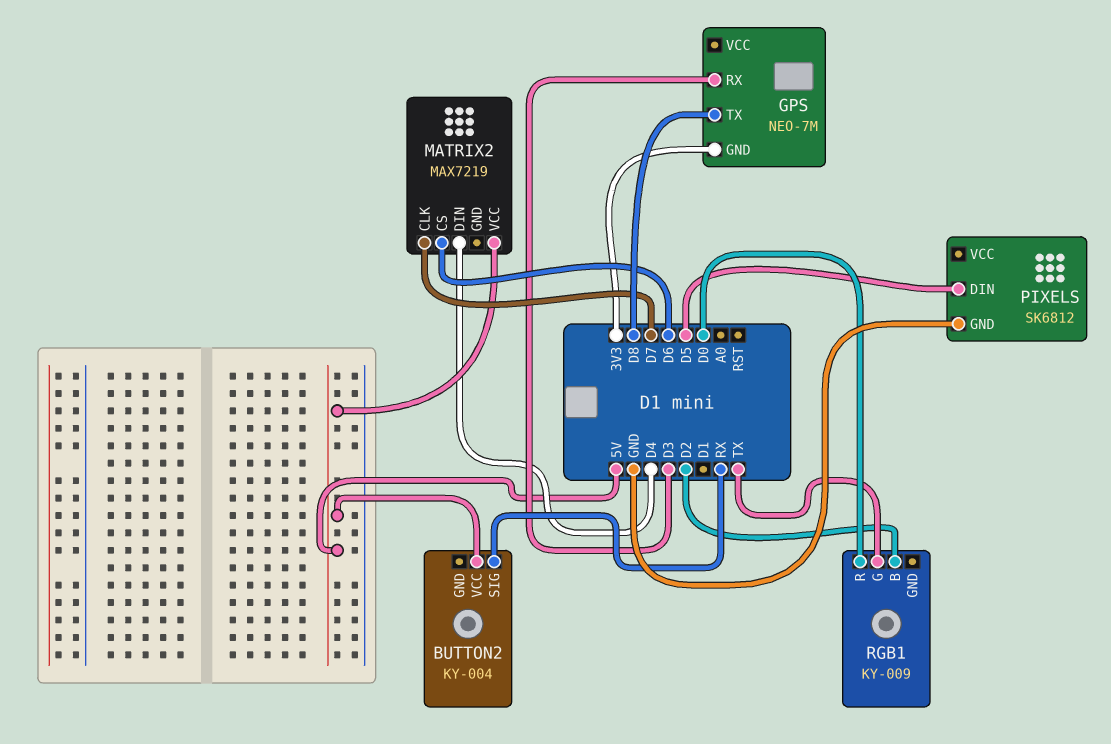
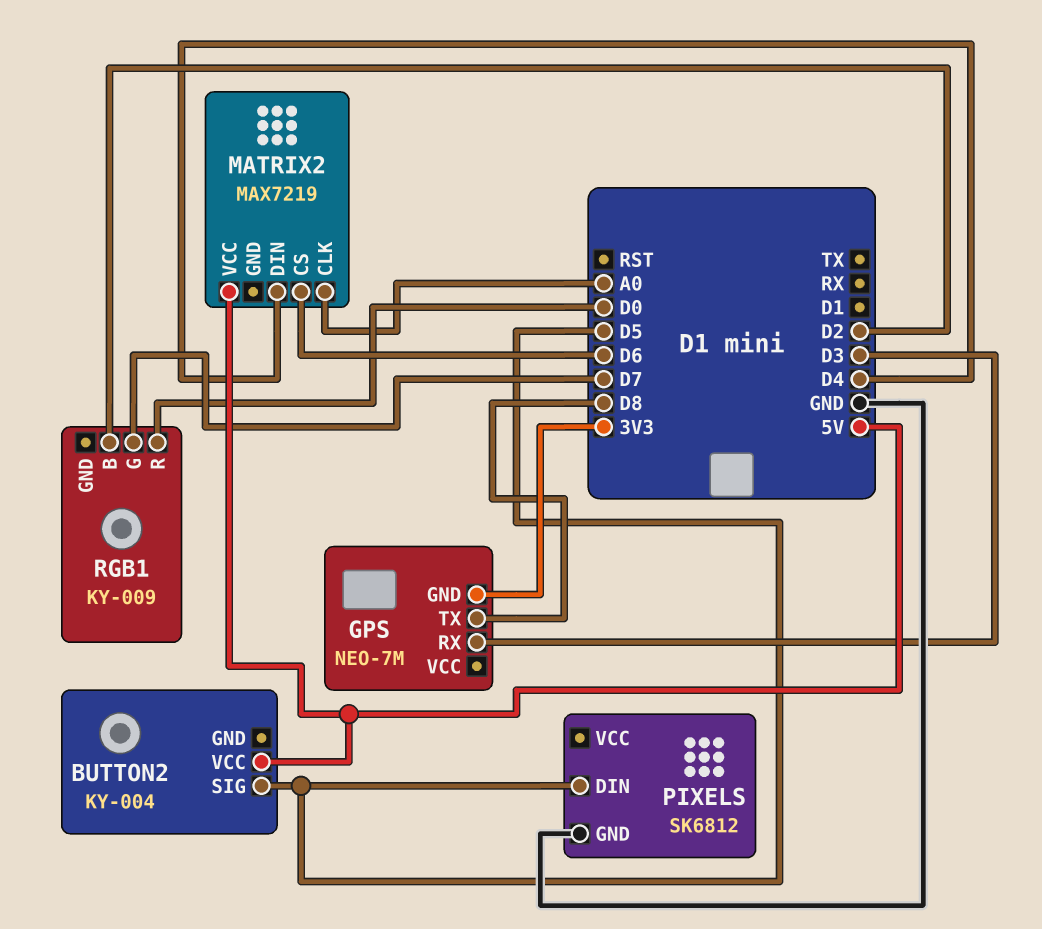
BUTTON2 pin SIG: RX -> D5
MATRIX2 pin CLK: D7 -> A0
RGB1 pin G: TX -> D7

